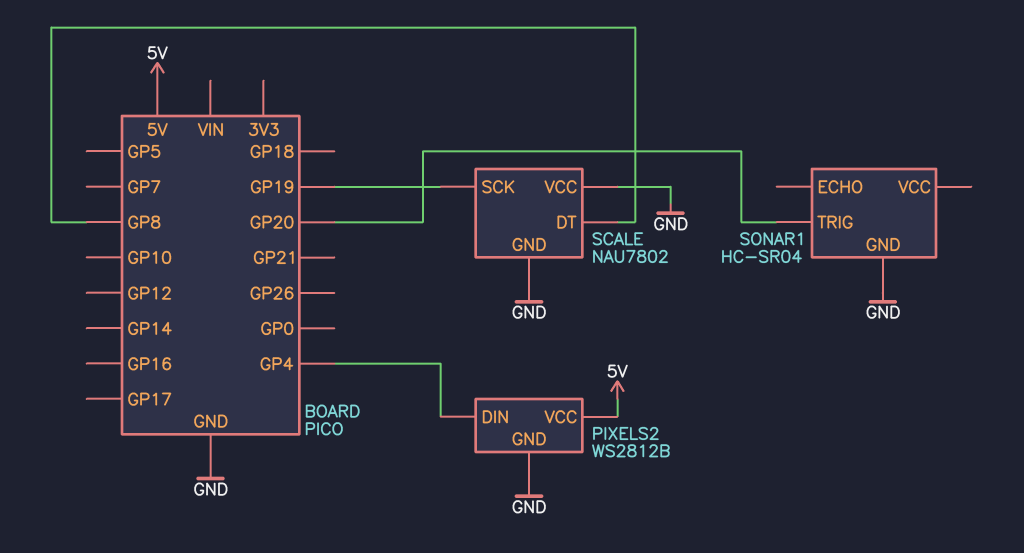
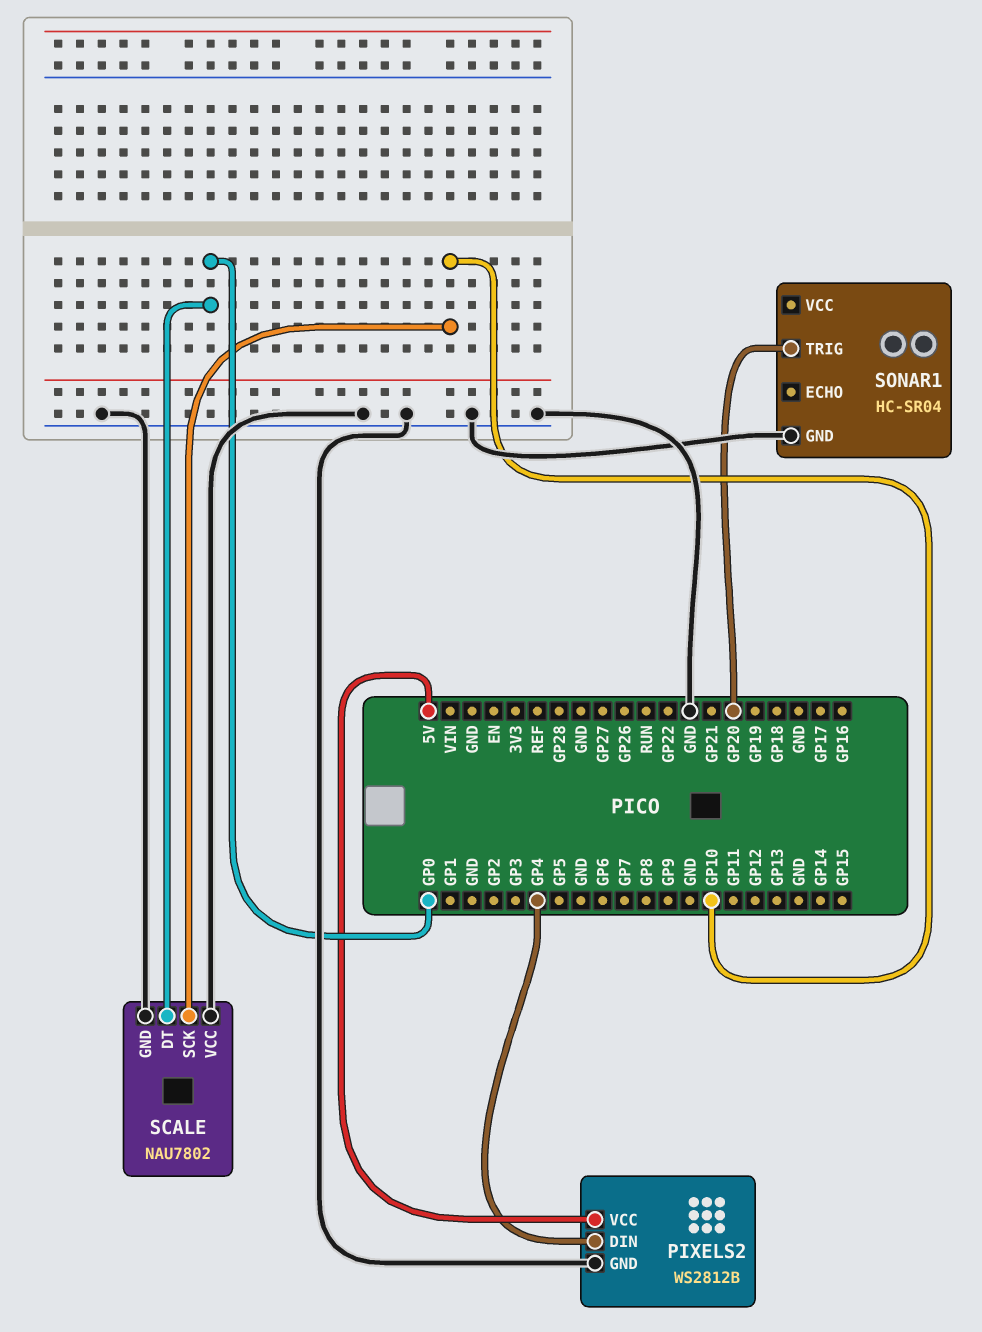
SCALE pin DT: GP8 -> GP0
SCALE pin SCK: GP19 -> GP10

